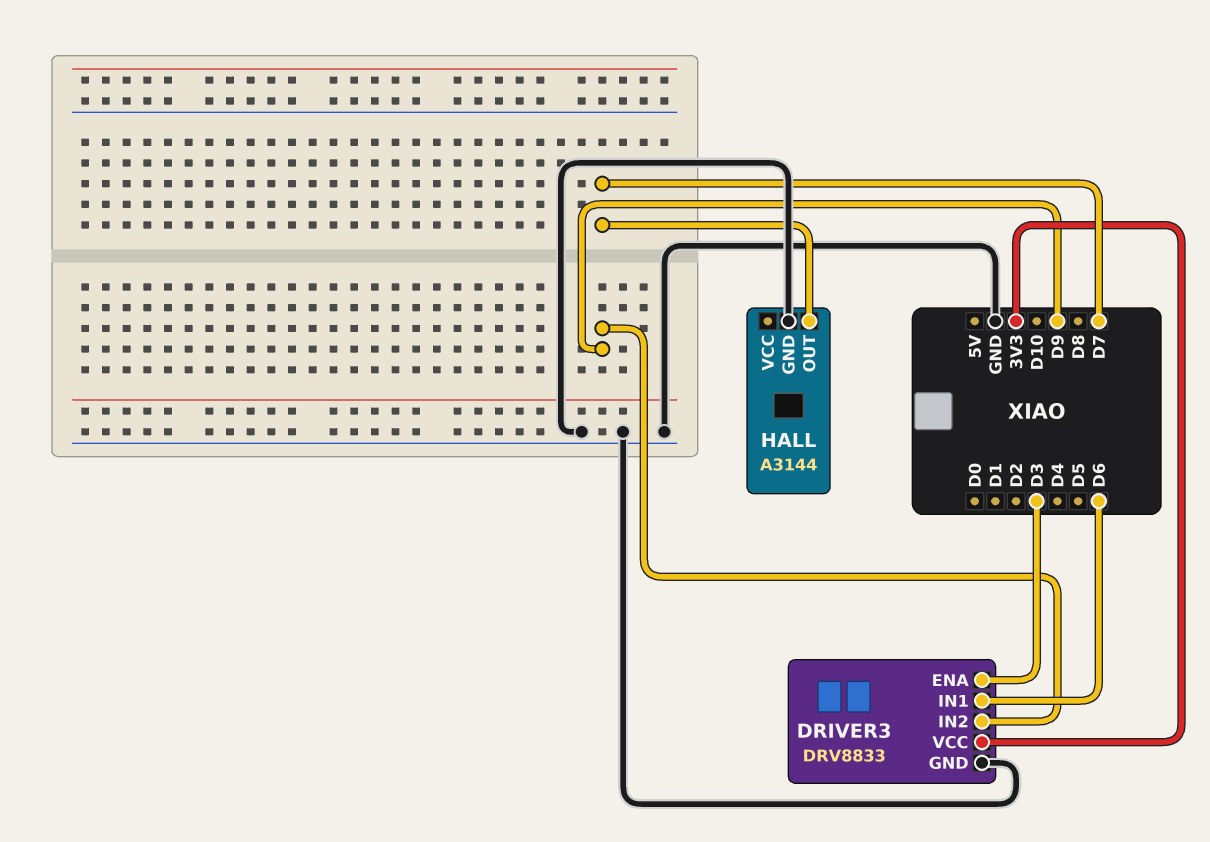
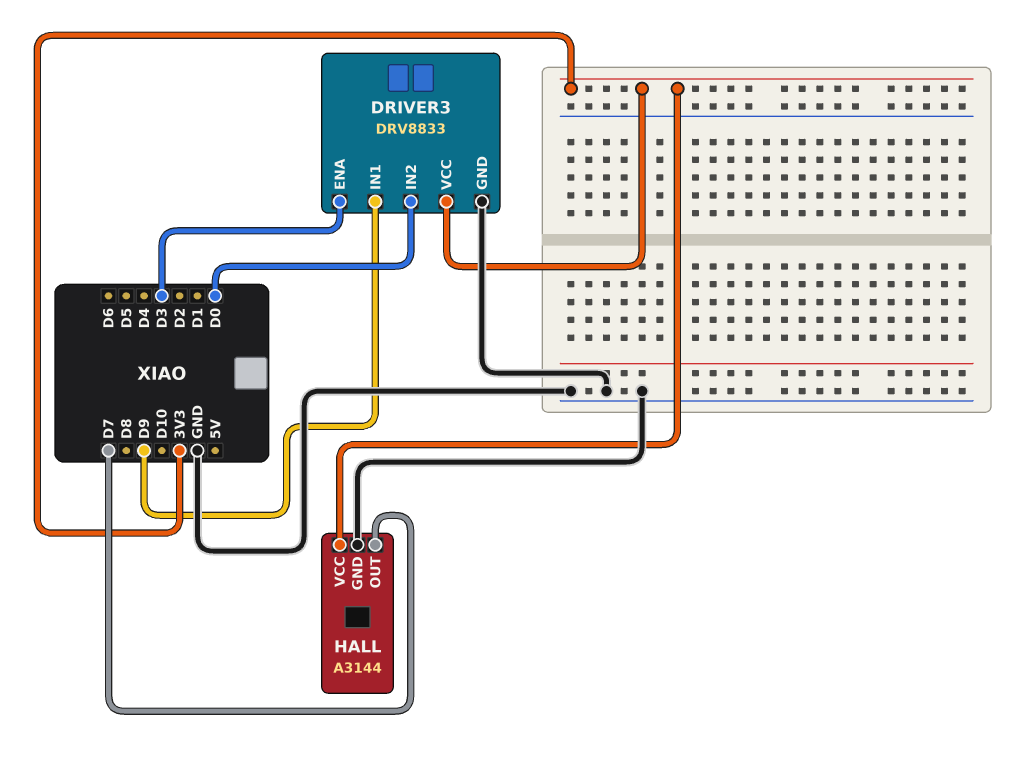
DRIVER3 pin IN1: D6 -> D9
DRIVER3 pin IN2: D9 -> D0
HALL pin VCC: none -> 3V3

